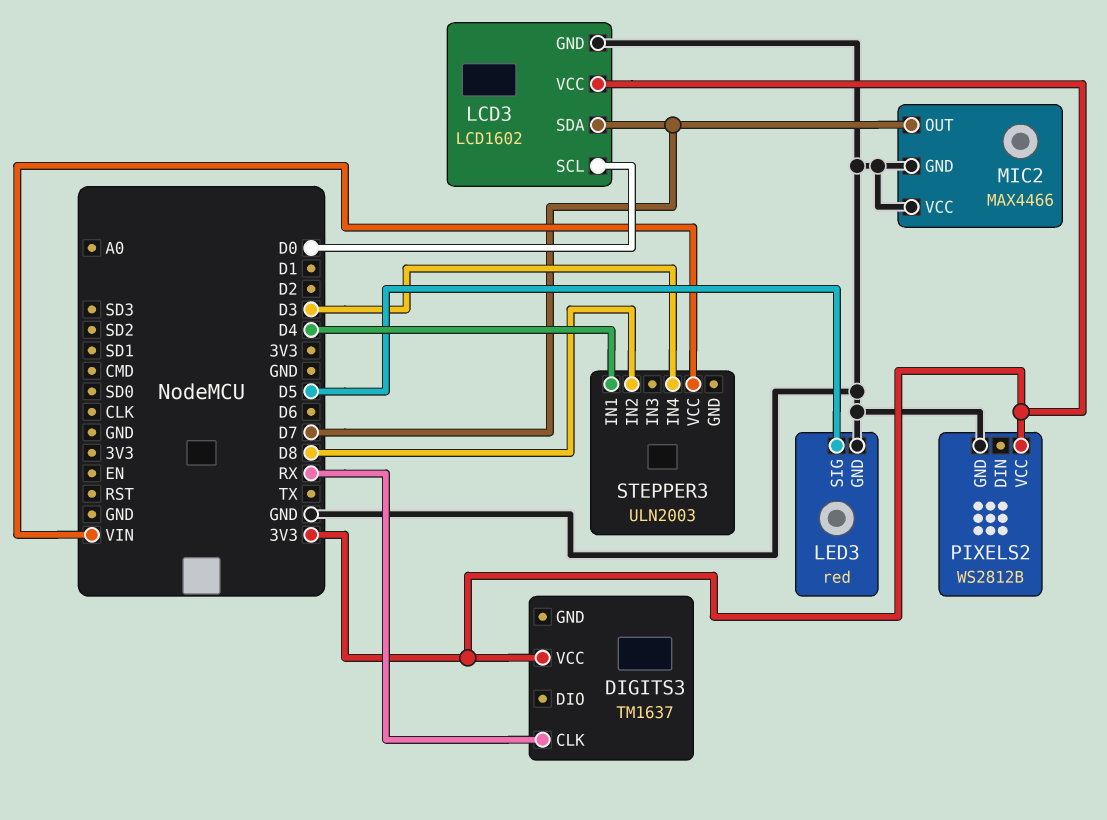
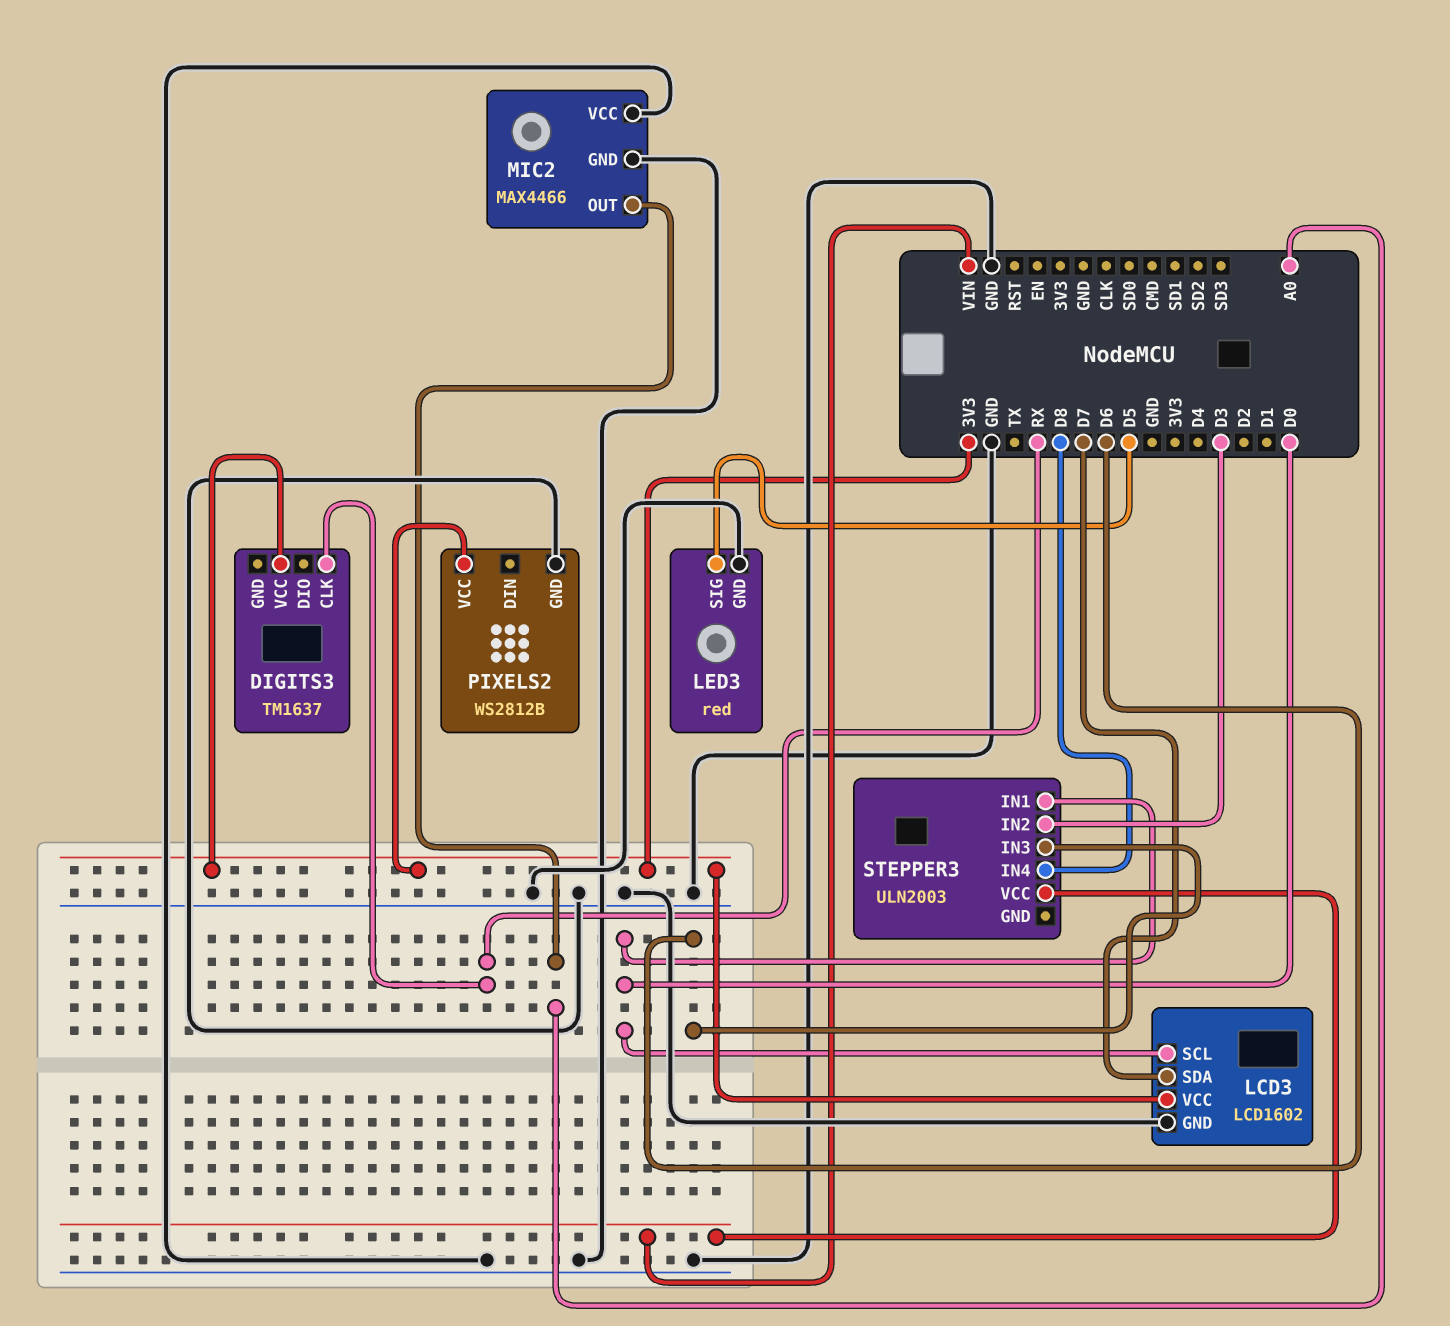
MIC2 pin OUT: D7 -> A0
STEPPER3 pin IN1: D4 -> D0
STEPPER3 pin IN2: D8 -> D3
STEPPER3 pin IN3: none -> D6
STEPPER3 pin IN4: D3 -> D8

